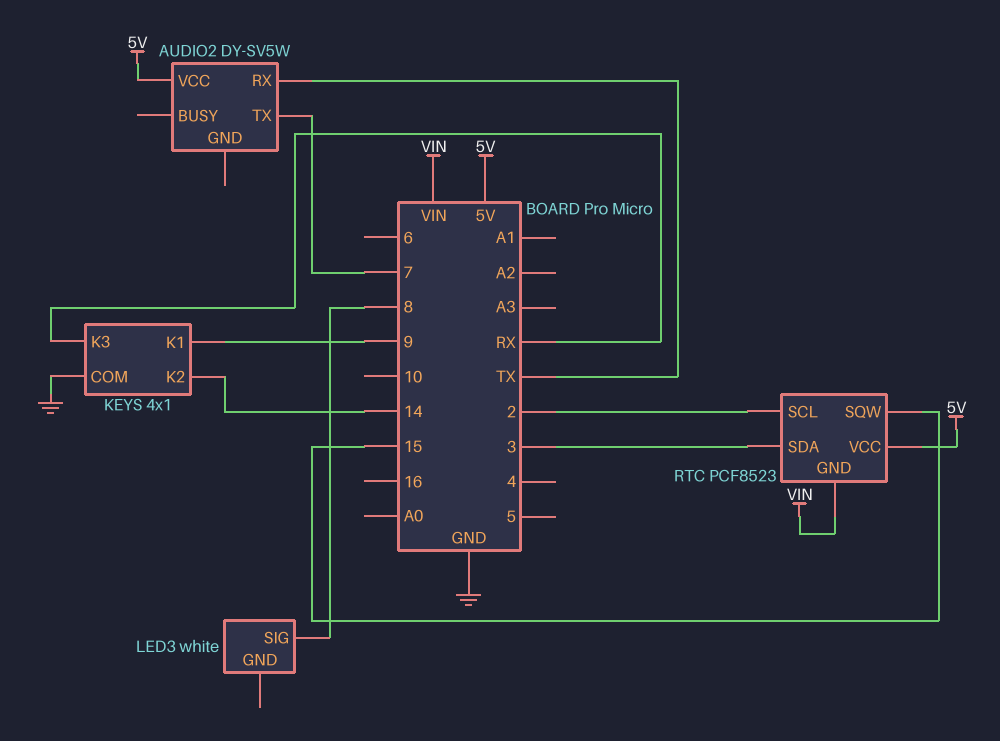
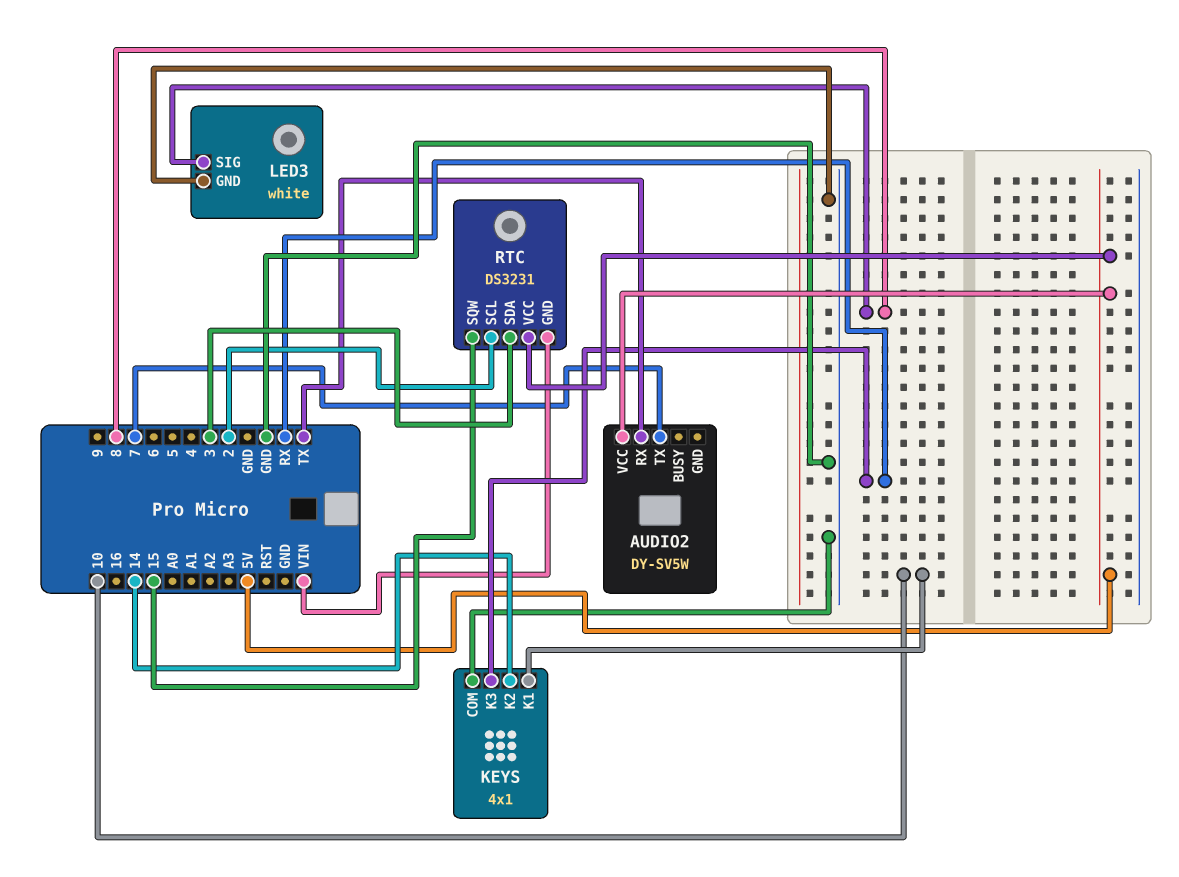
KEYS pin K1: 9 -> 10
LED3 pin GND: none -> GND
RTC: PCF8523 -> DS3231

